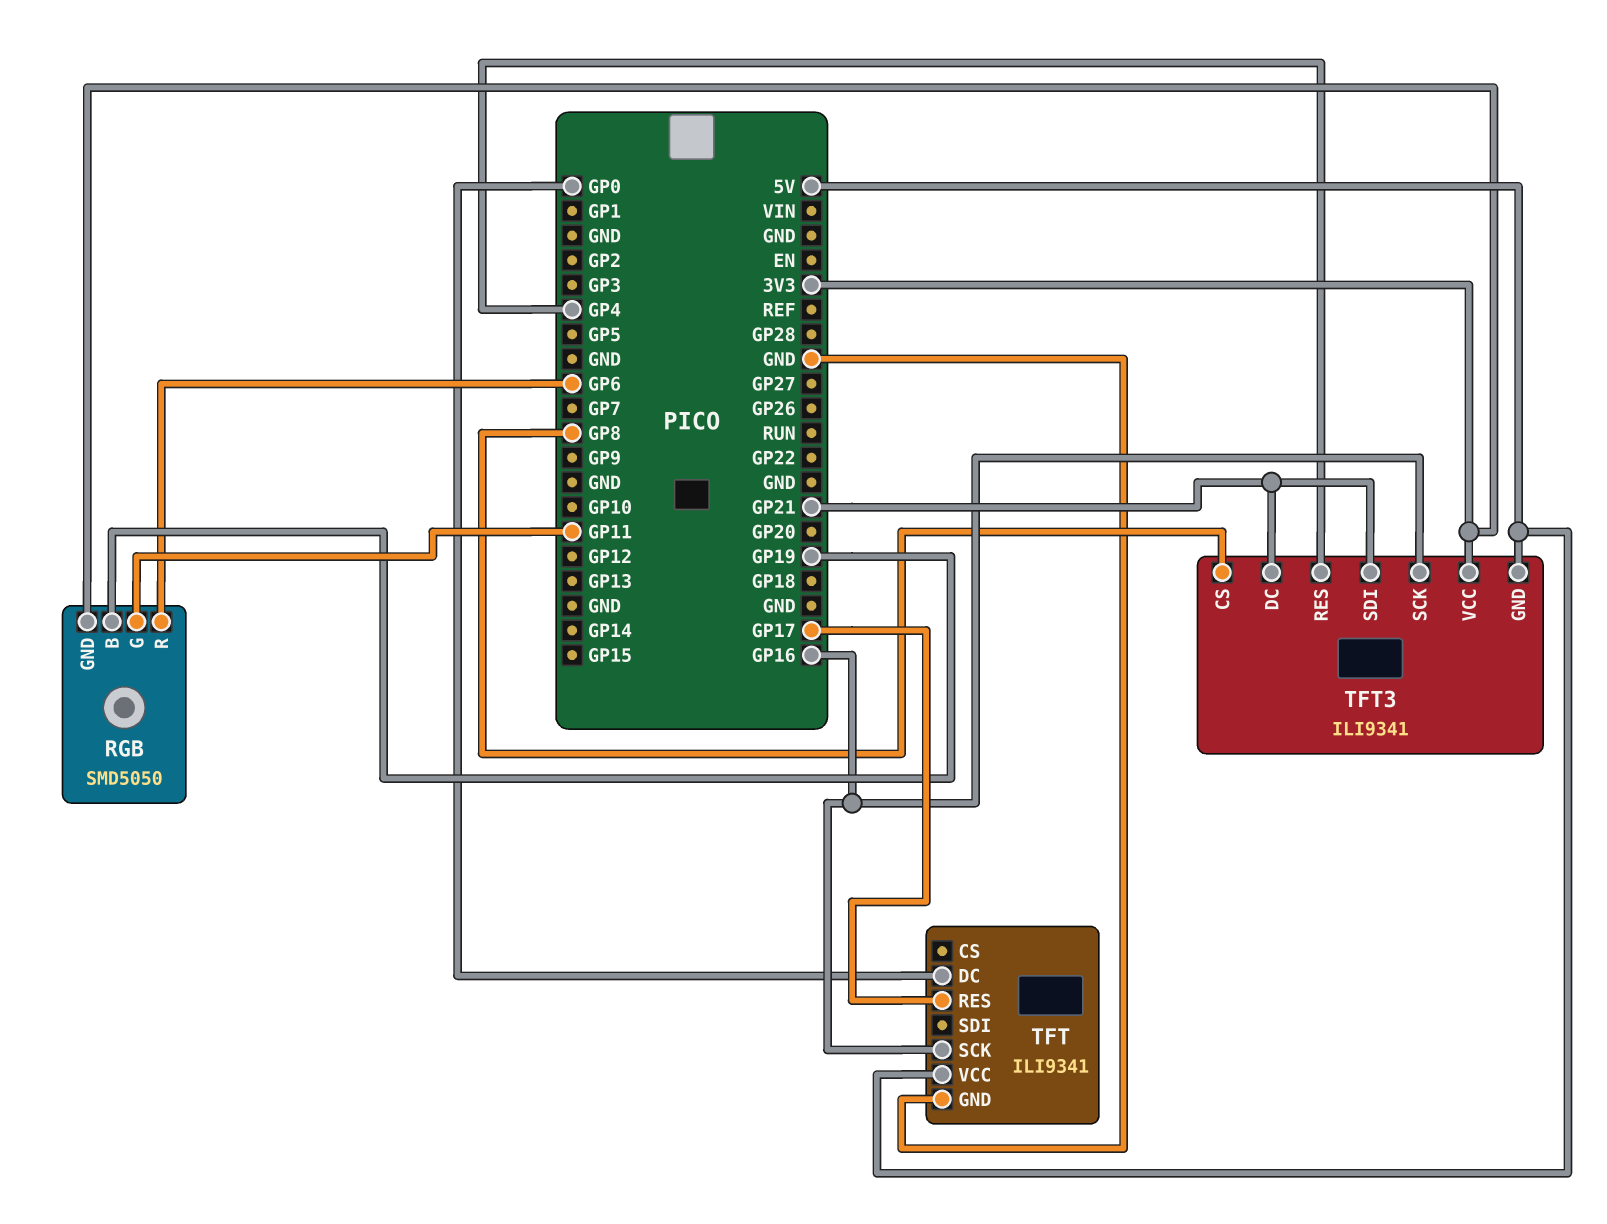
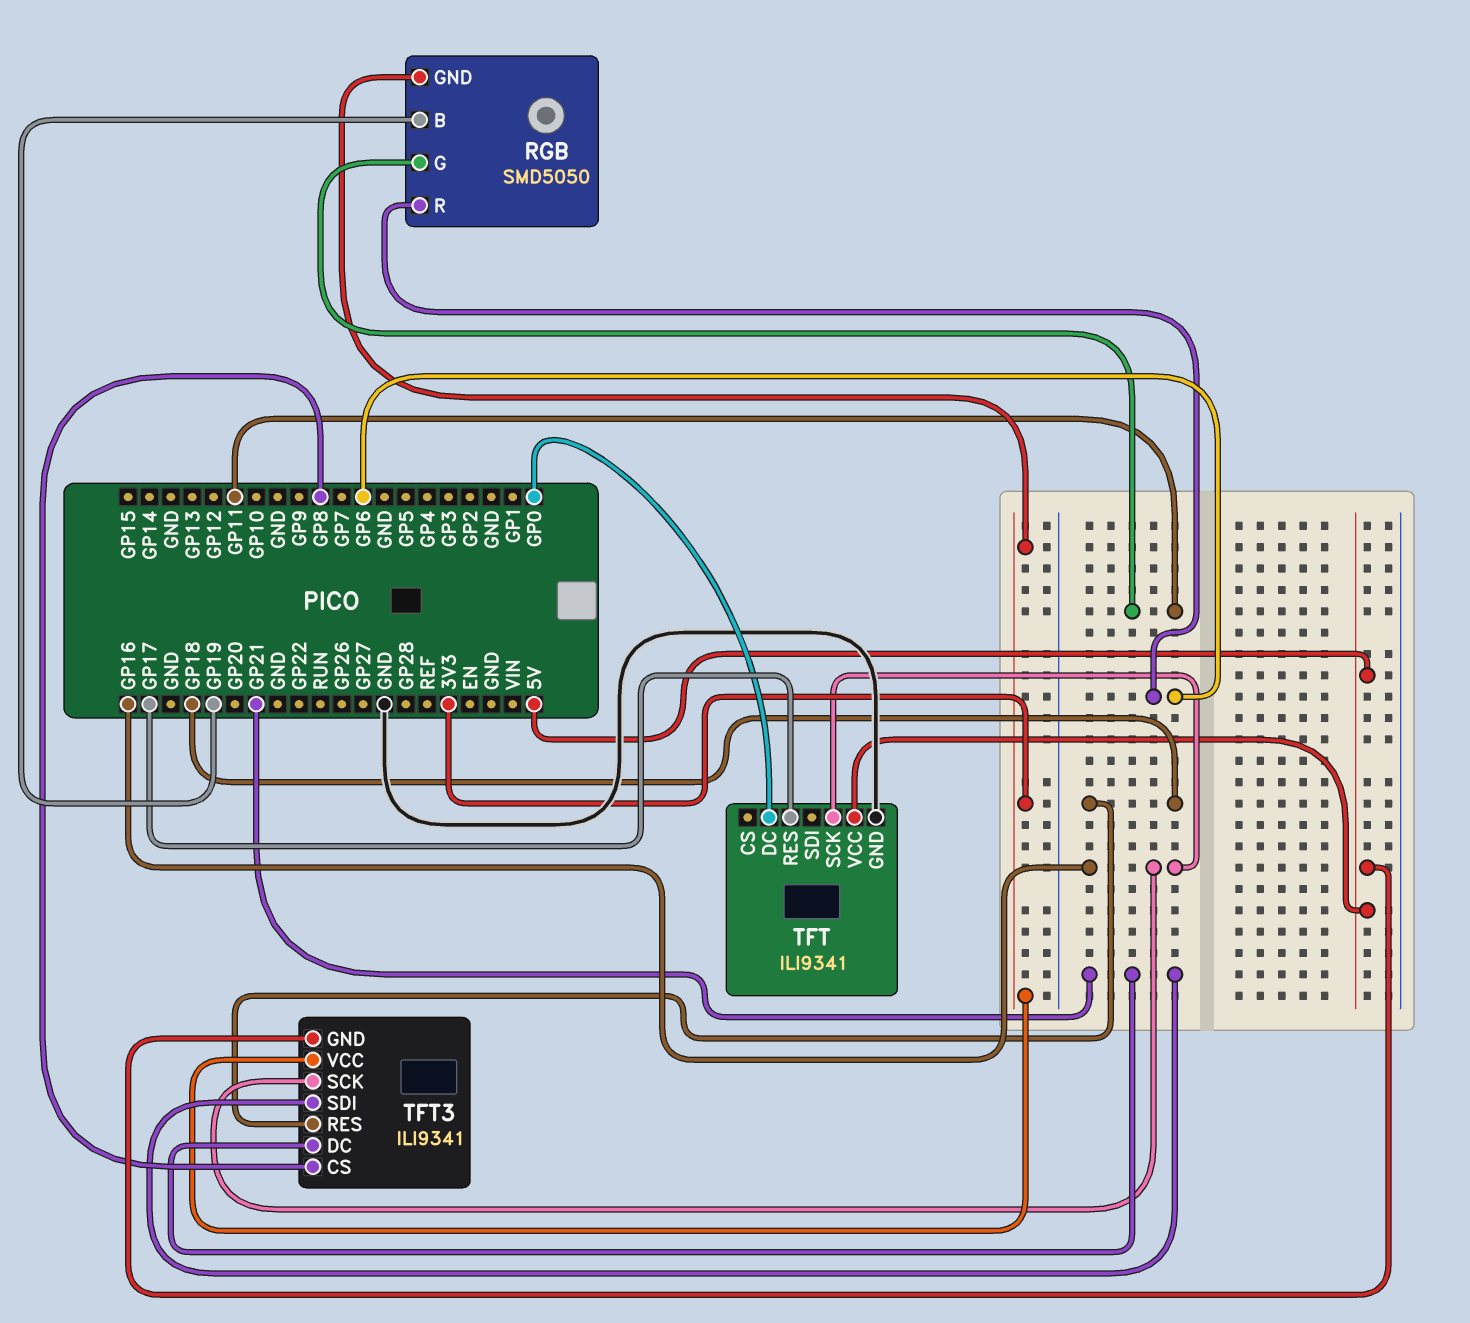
TFT3 pin RES: GP4 -> GP18

